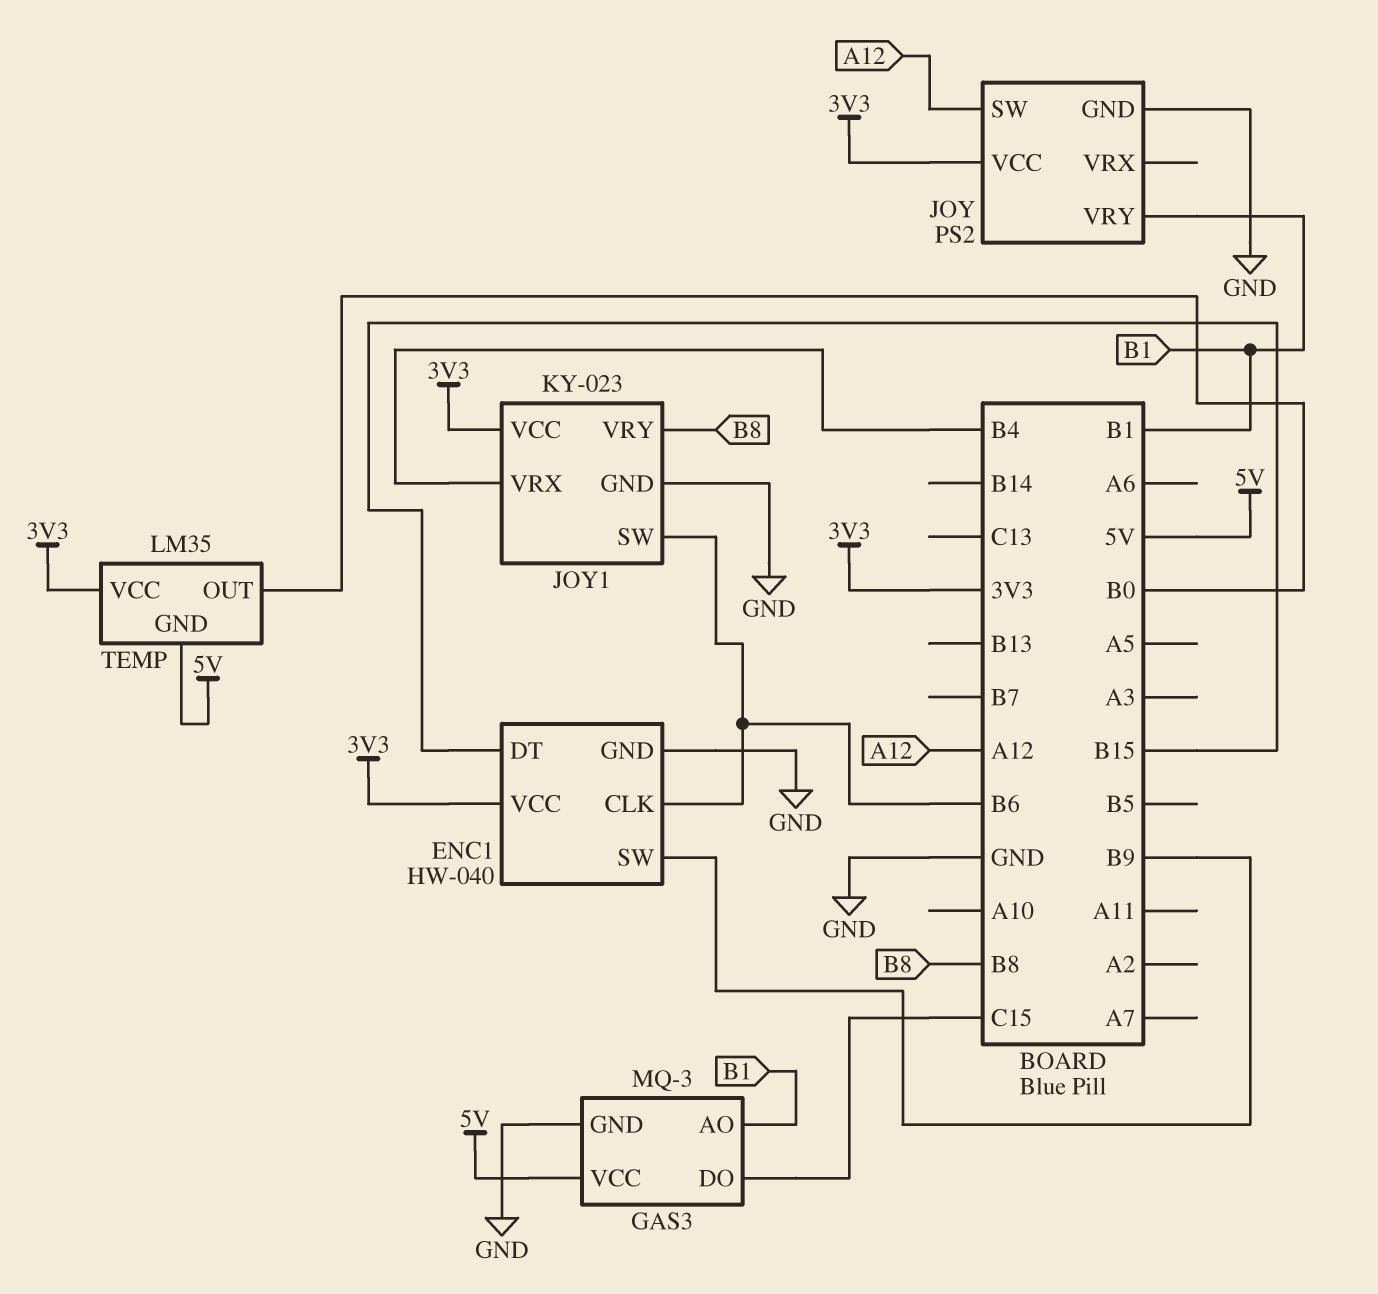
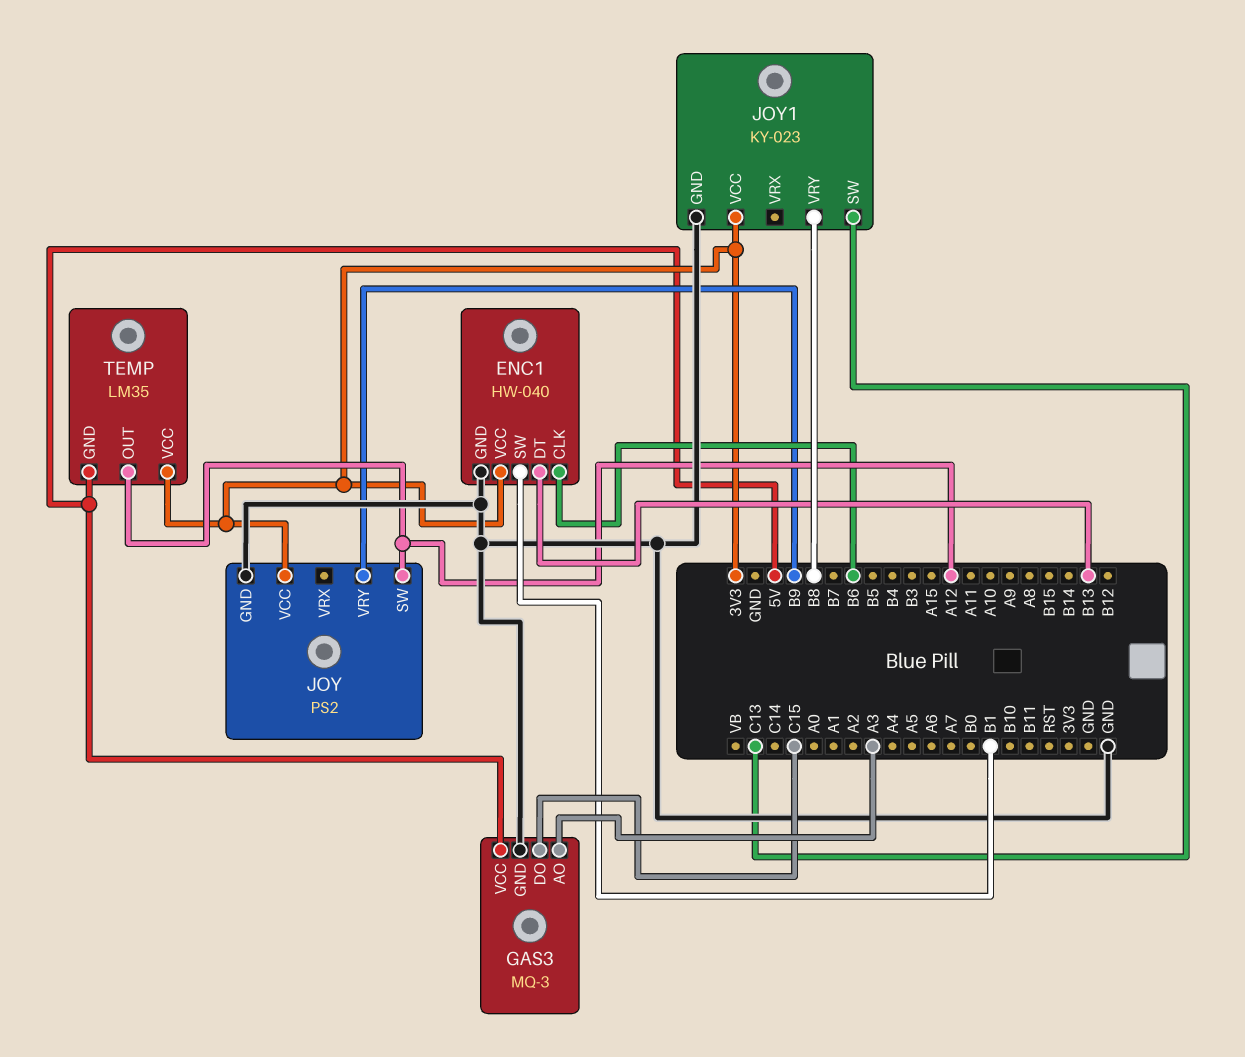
ENC1 pin DT: B15 -> B13
ENC1 pin SW: B9 -> B1
GAS3 pin AO: B1 -> A3
JOY pin VRY: B1 -> B9
JOY1 pin SW: B6 -> C13
JOY1 pin VRX: B4 -> none
TEMP pin OUT: B0 -> A12

